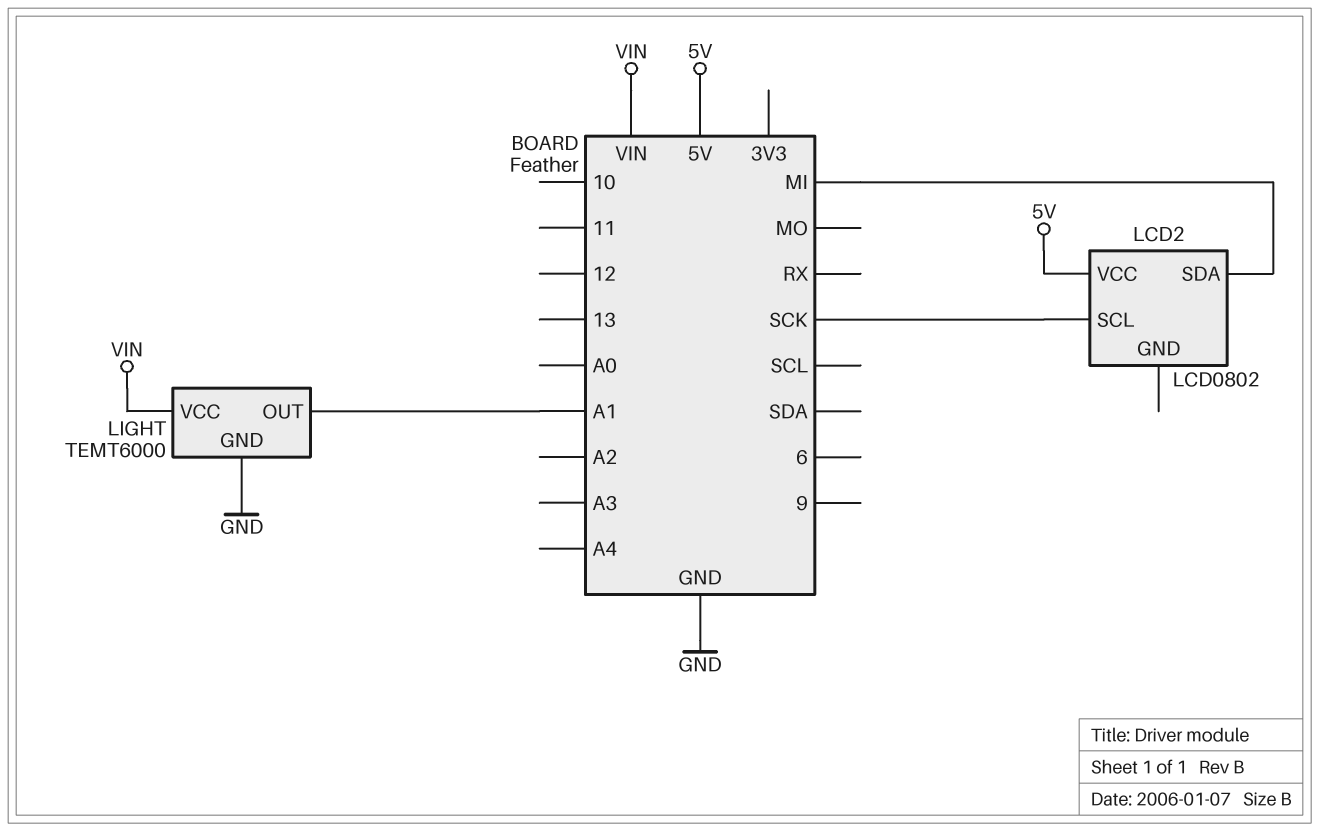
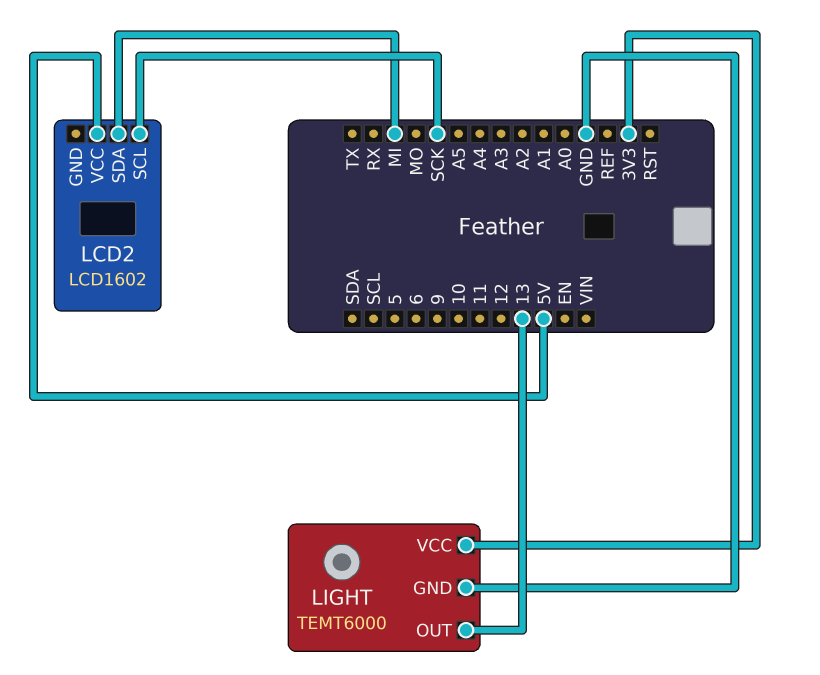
LCD2: LCD0802 -> LCD1602
LIGHT pin OUT: A1 -> 13
LIGHT pin VCC: VIN -> 3V3

